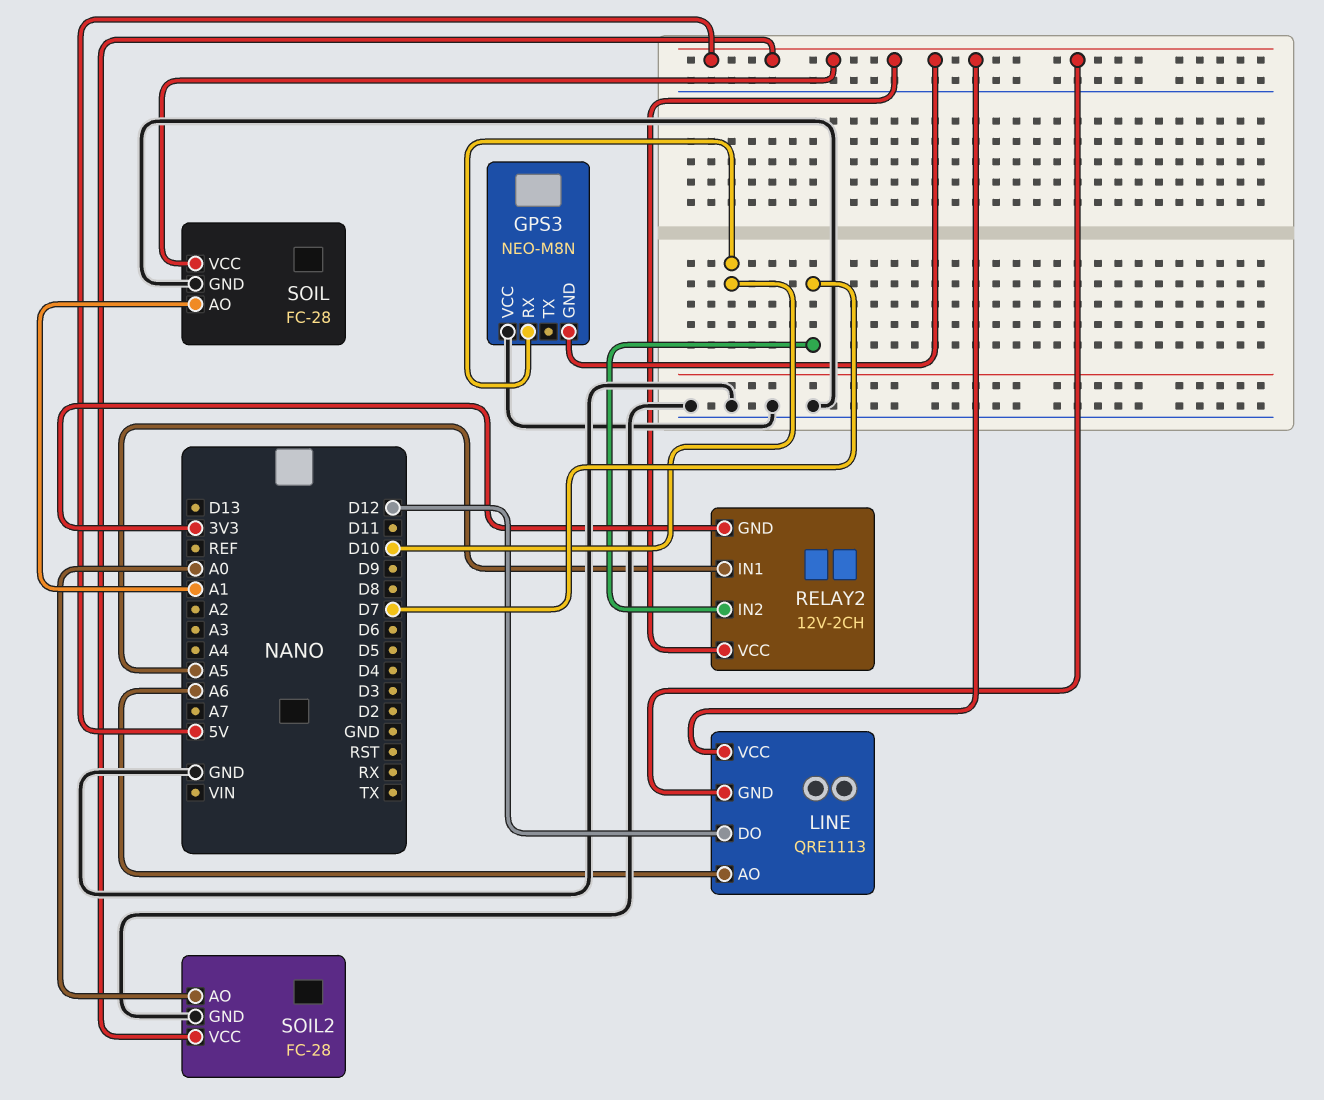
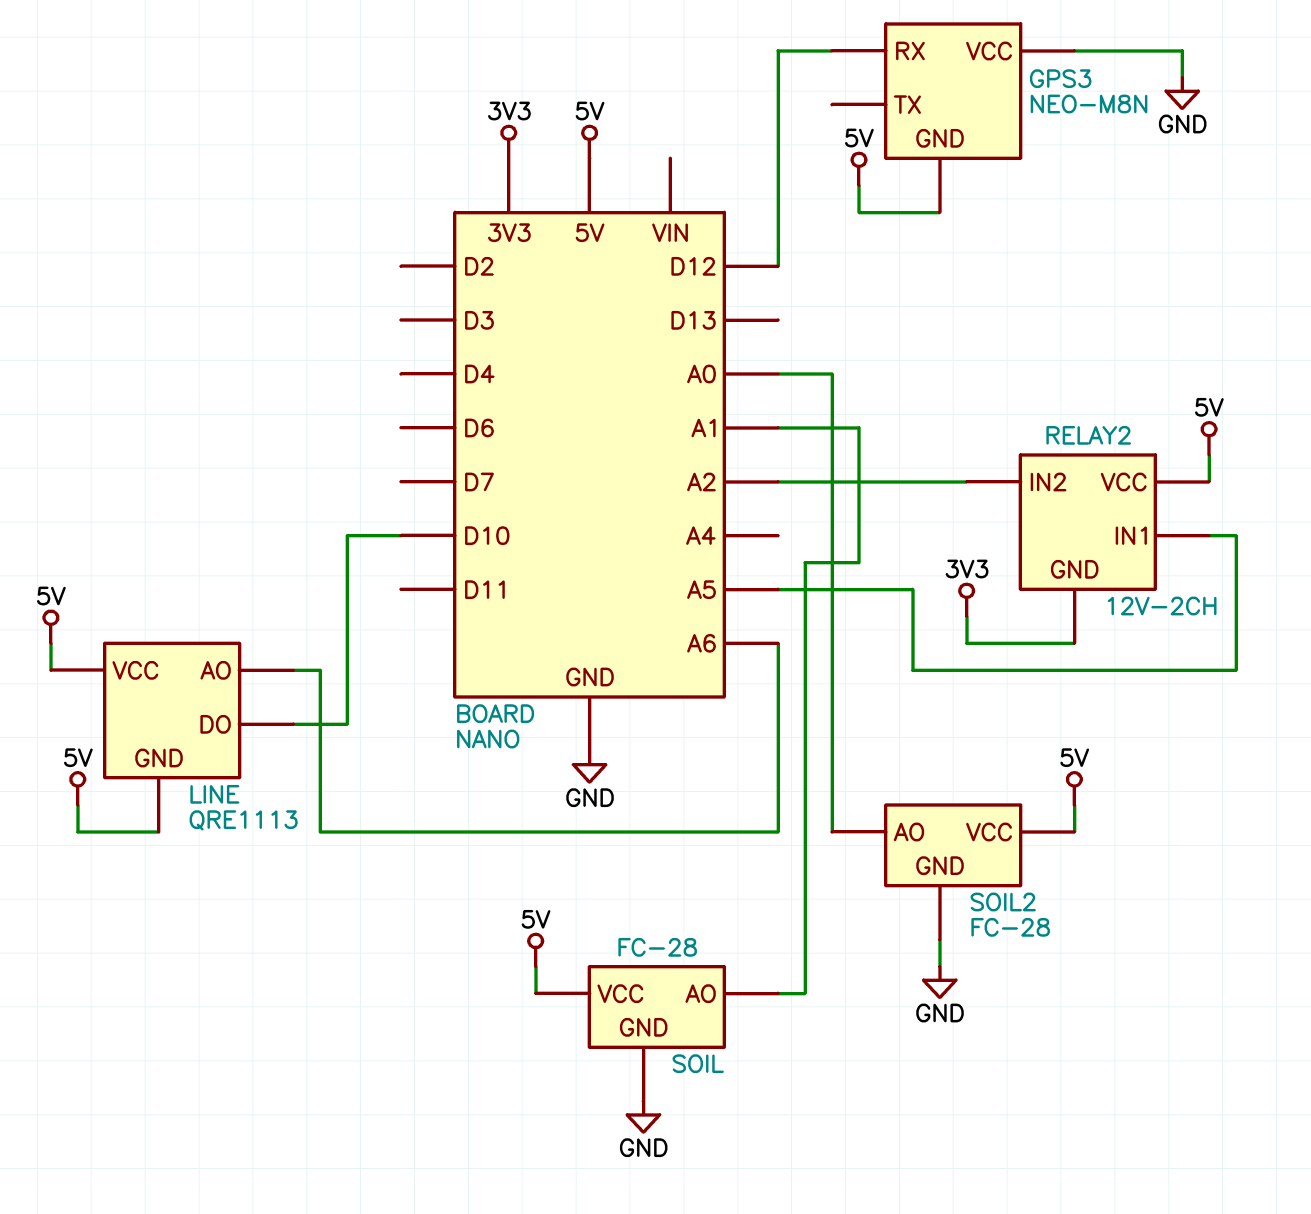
GPS3 pin RX: D10 -> D12
LINE pin DO: D12 -> D10
RELAY2 pin IN2: D7 -> A2

